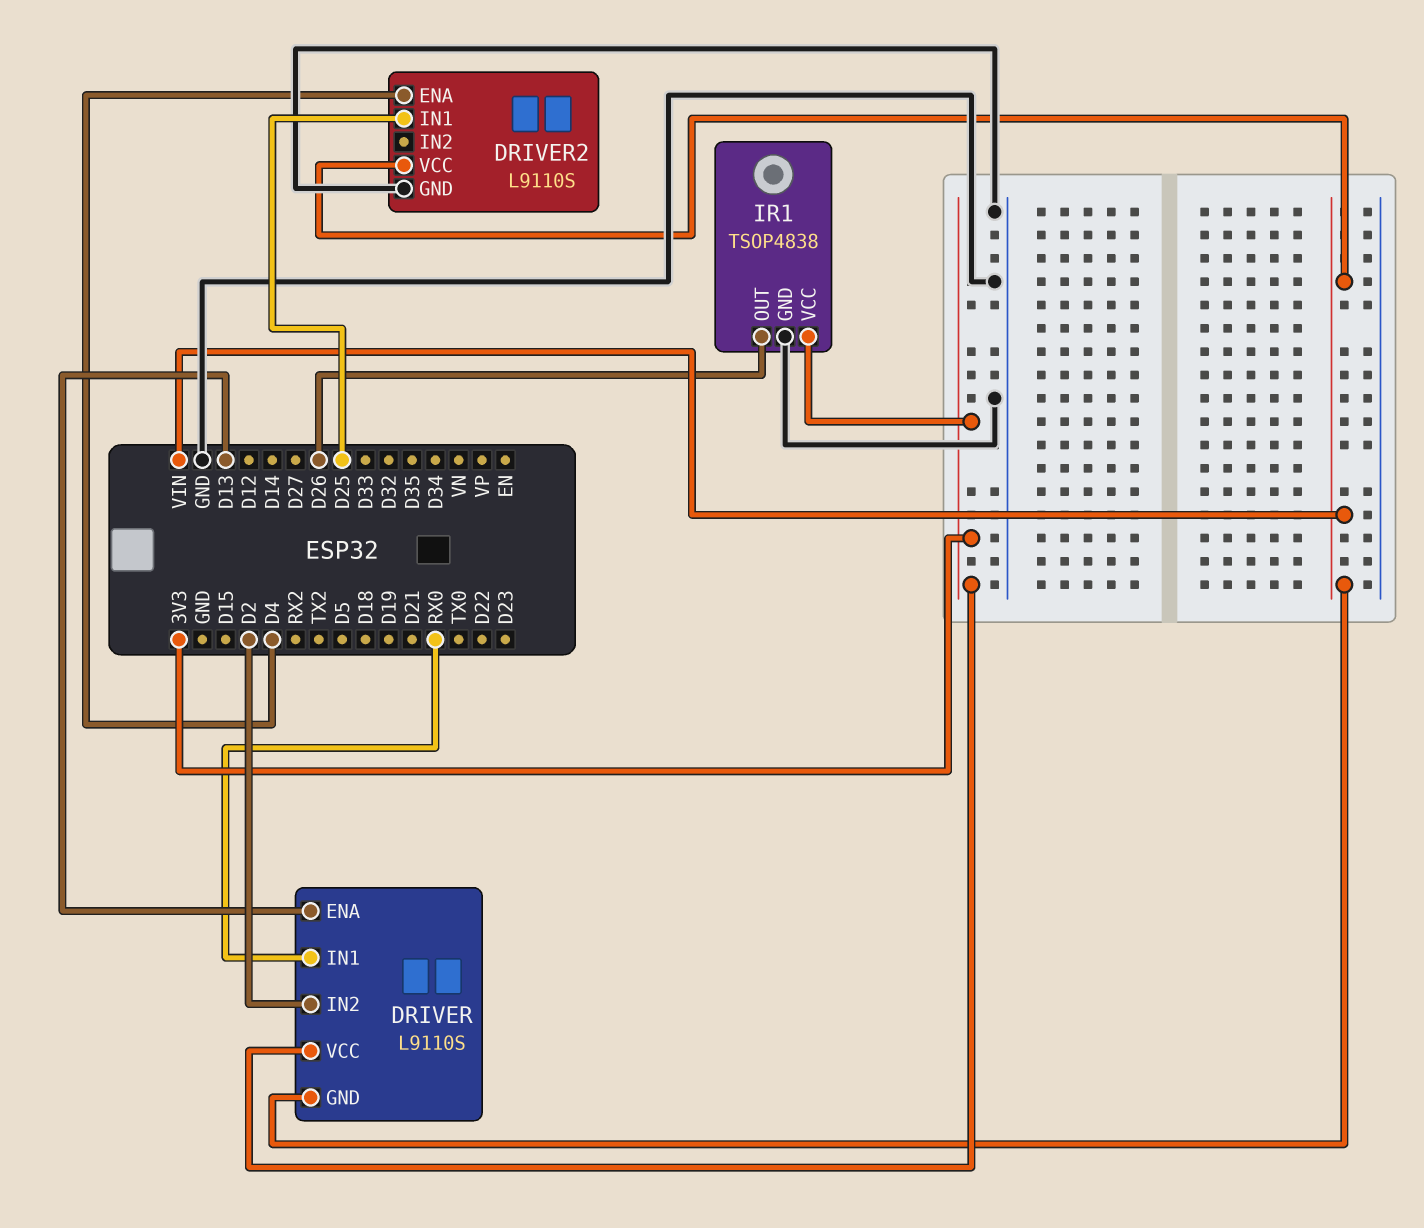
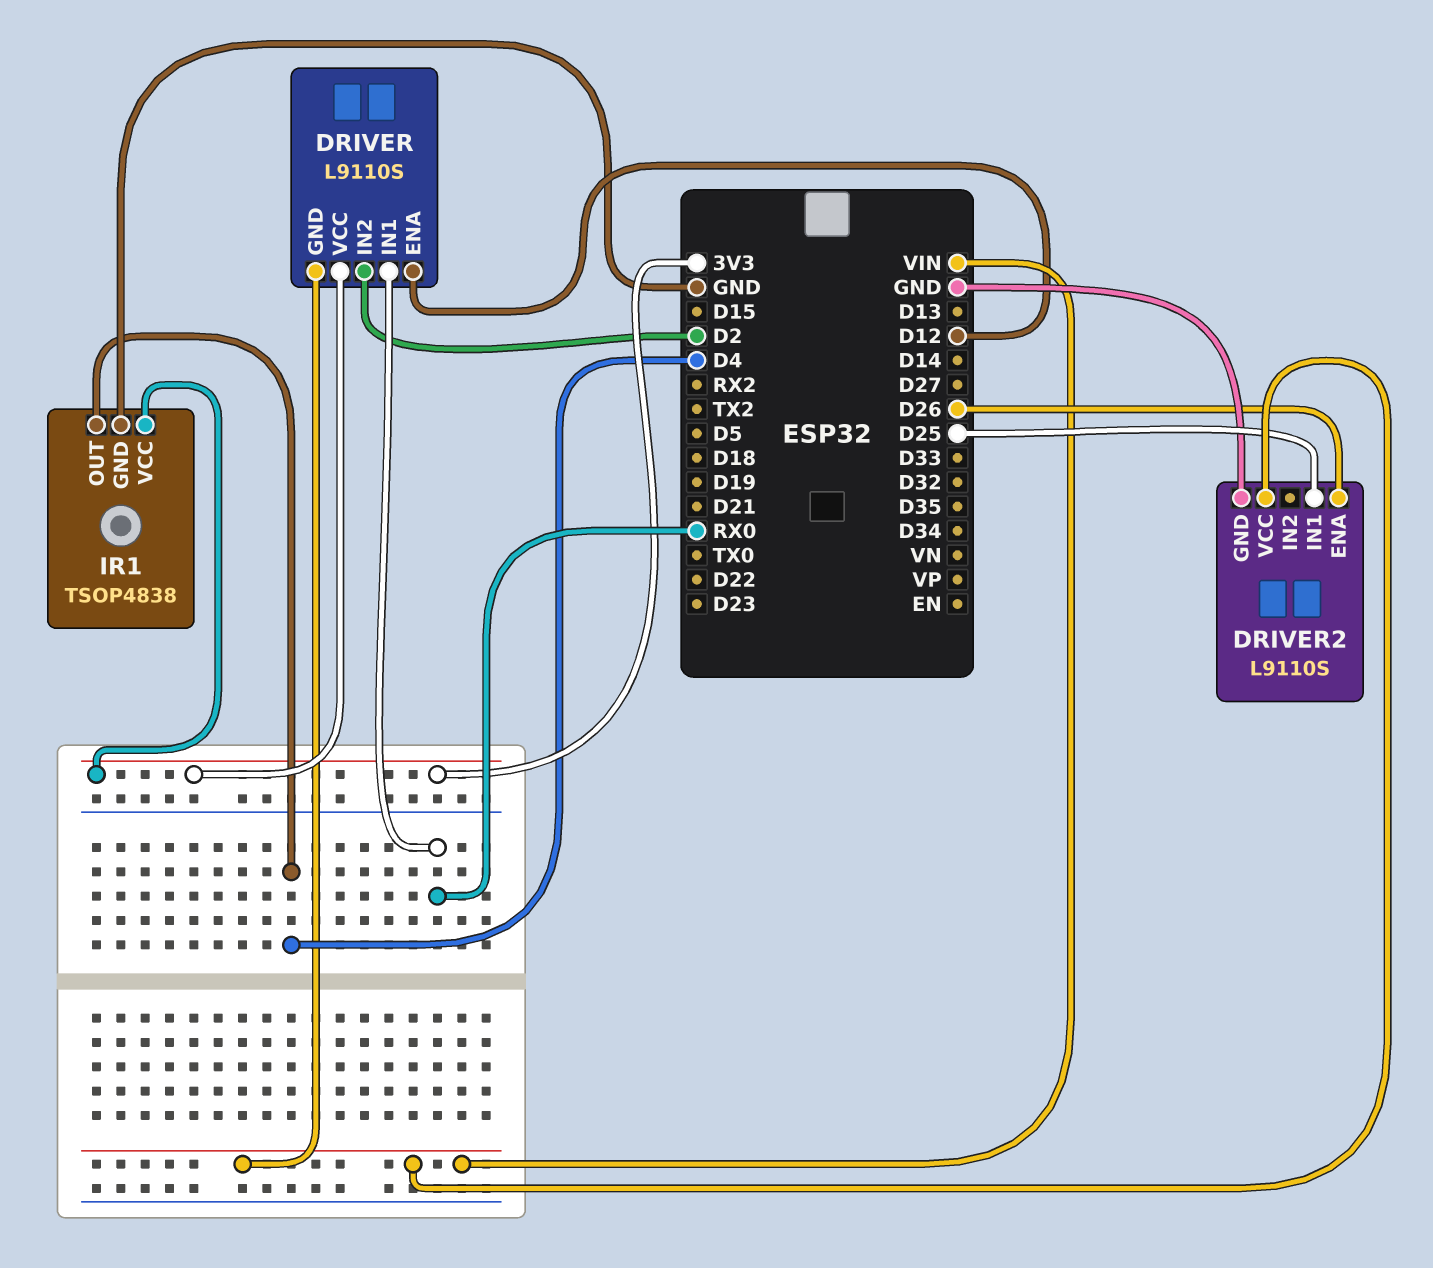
DRIVER pin ENA: D13 -> D12
DRIVER2 pin ENA: D4 -> D26
IR1 pin OUT: D26 -> D4

